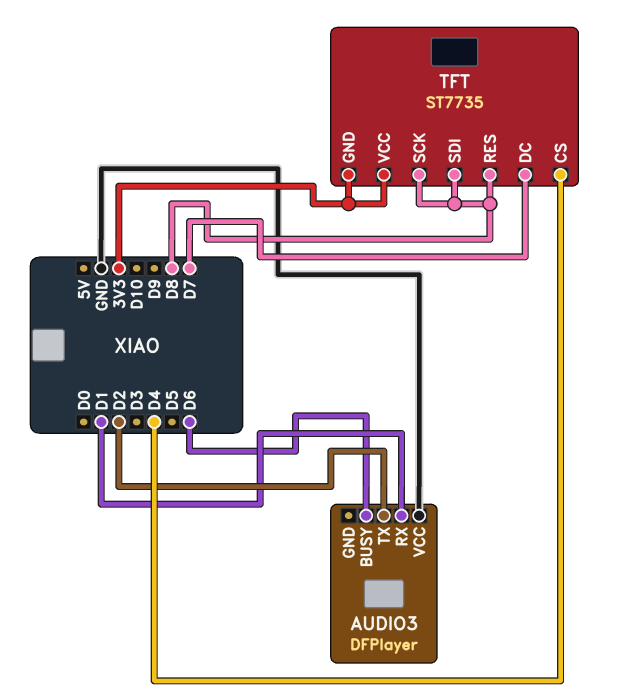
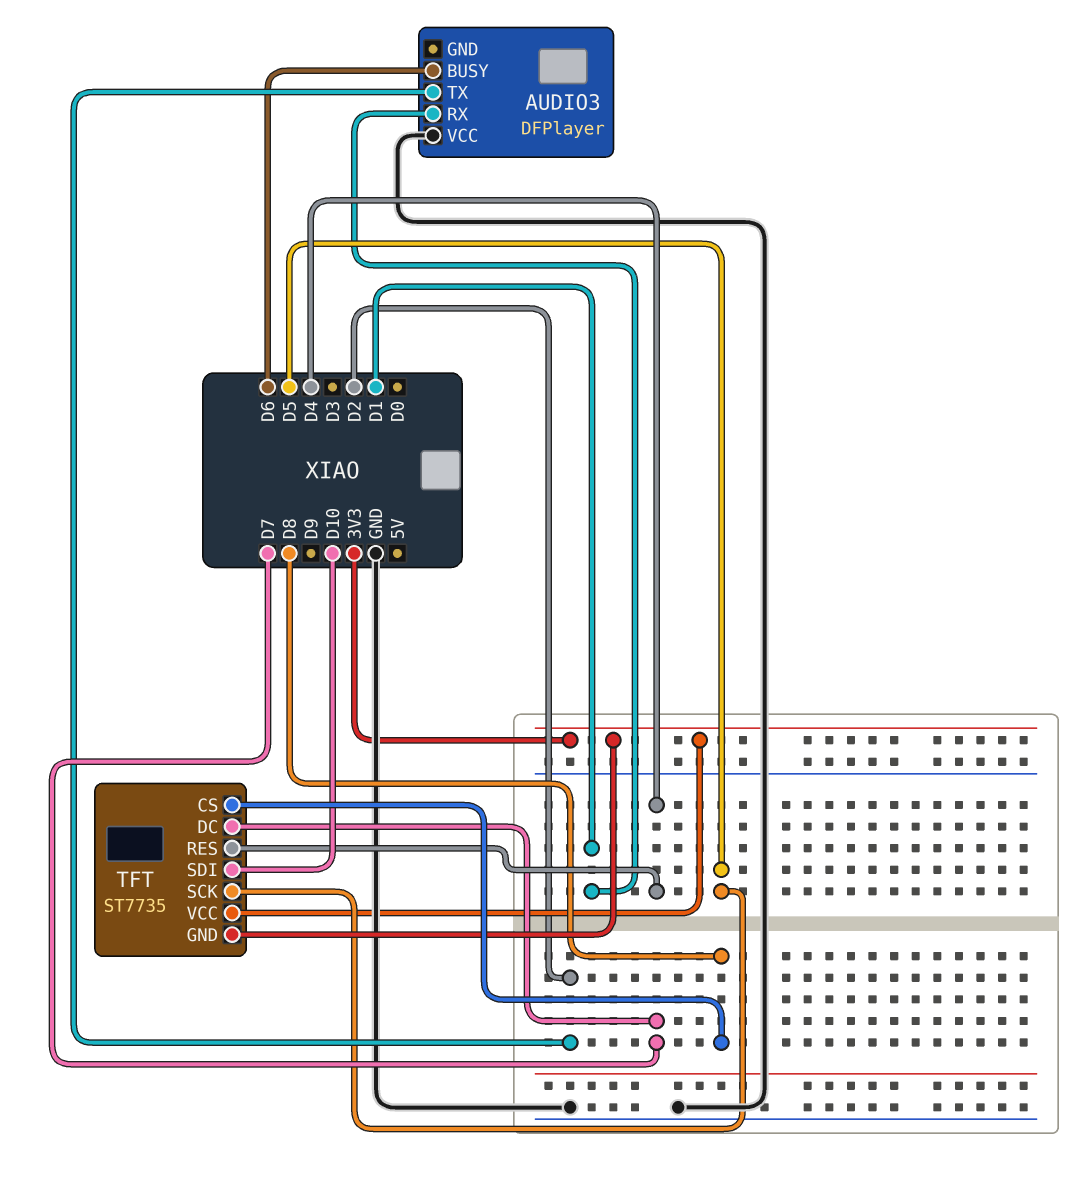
TFT pin CS: D4 -> D8
TFT pin RES: D8 -> D4
TFT pin SCK: D8 -> D5
TFT pin SDI: D8 -> D10

